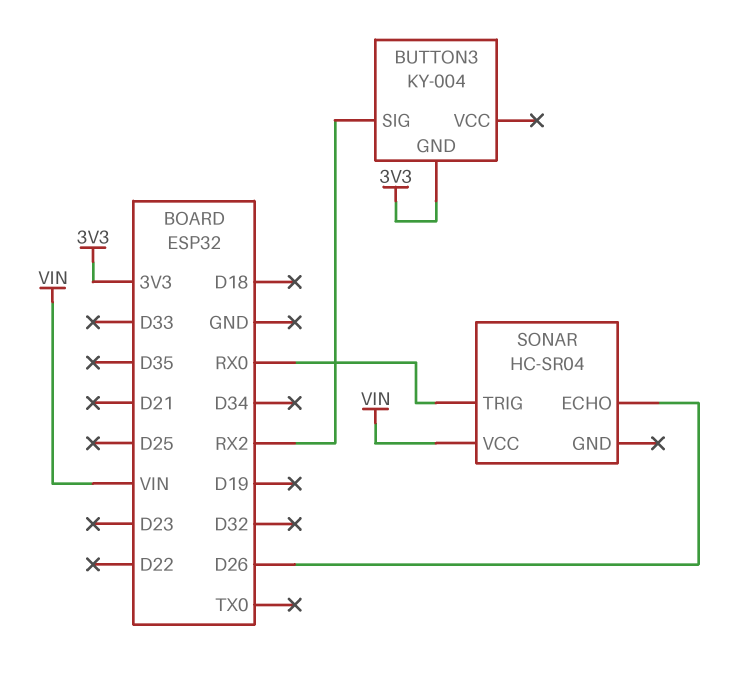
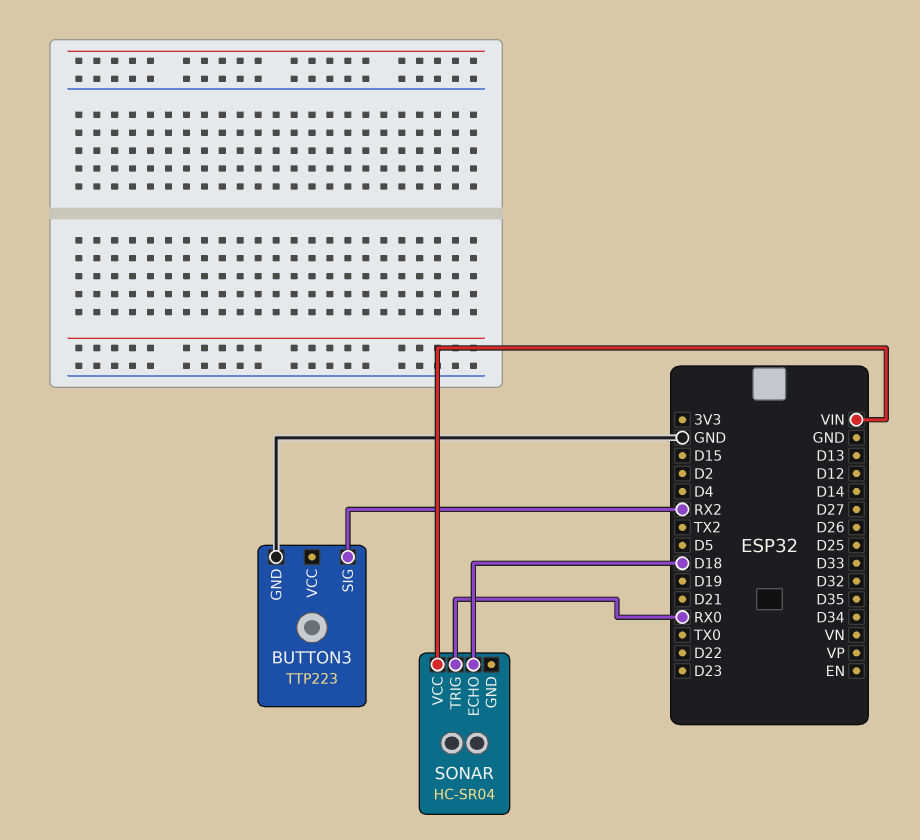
BUTTON3: KY-004 -> TTP223
BUTTON3 pin GND: 3V3 -> GND
SONAR pin ECHO: D26 -> D18

